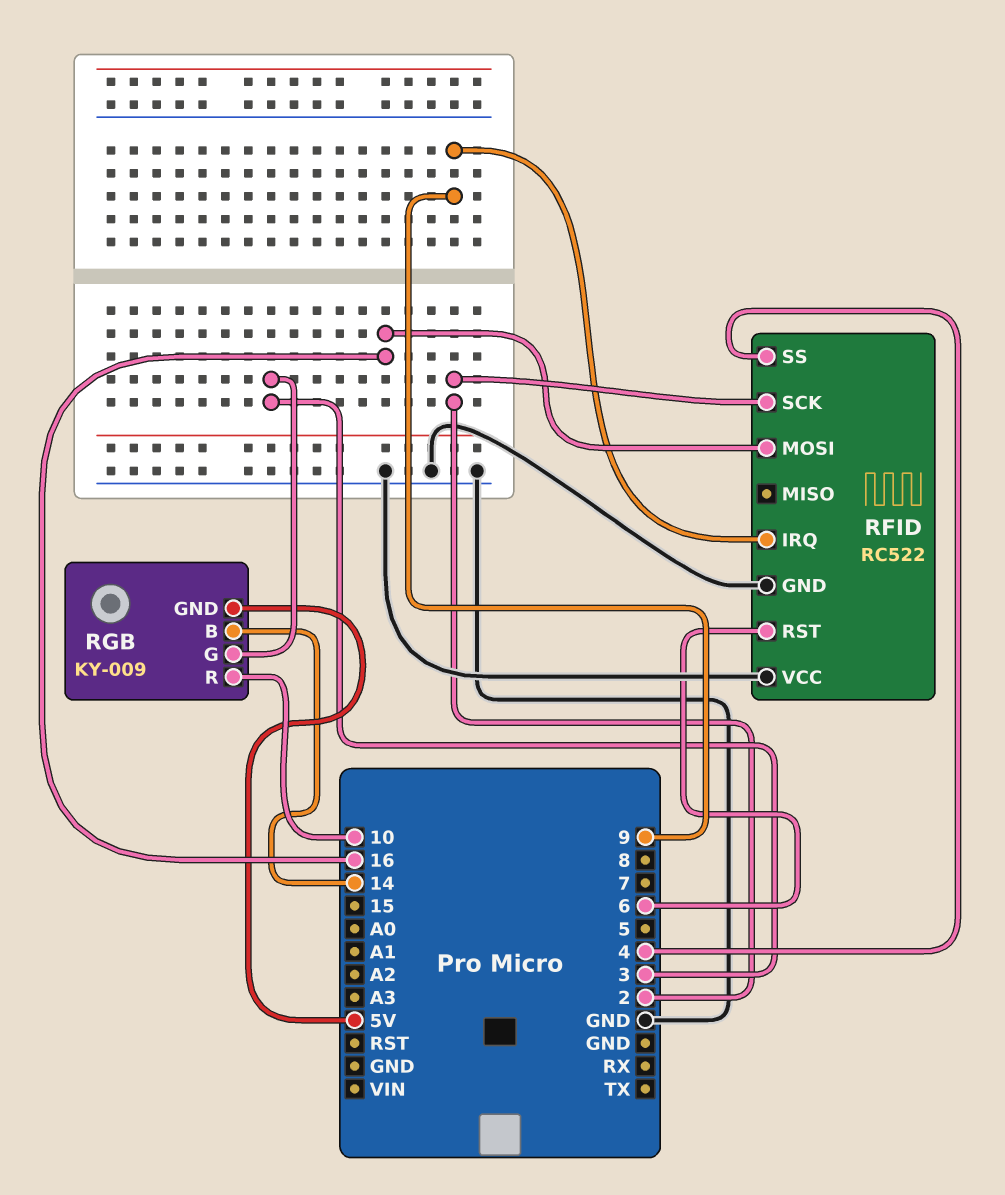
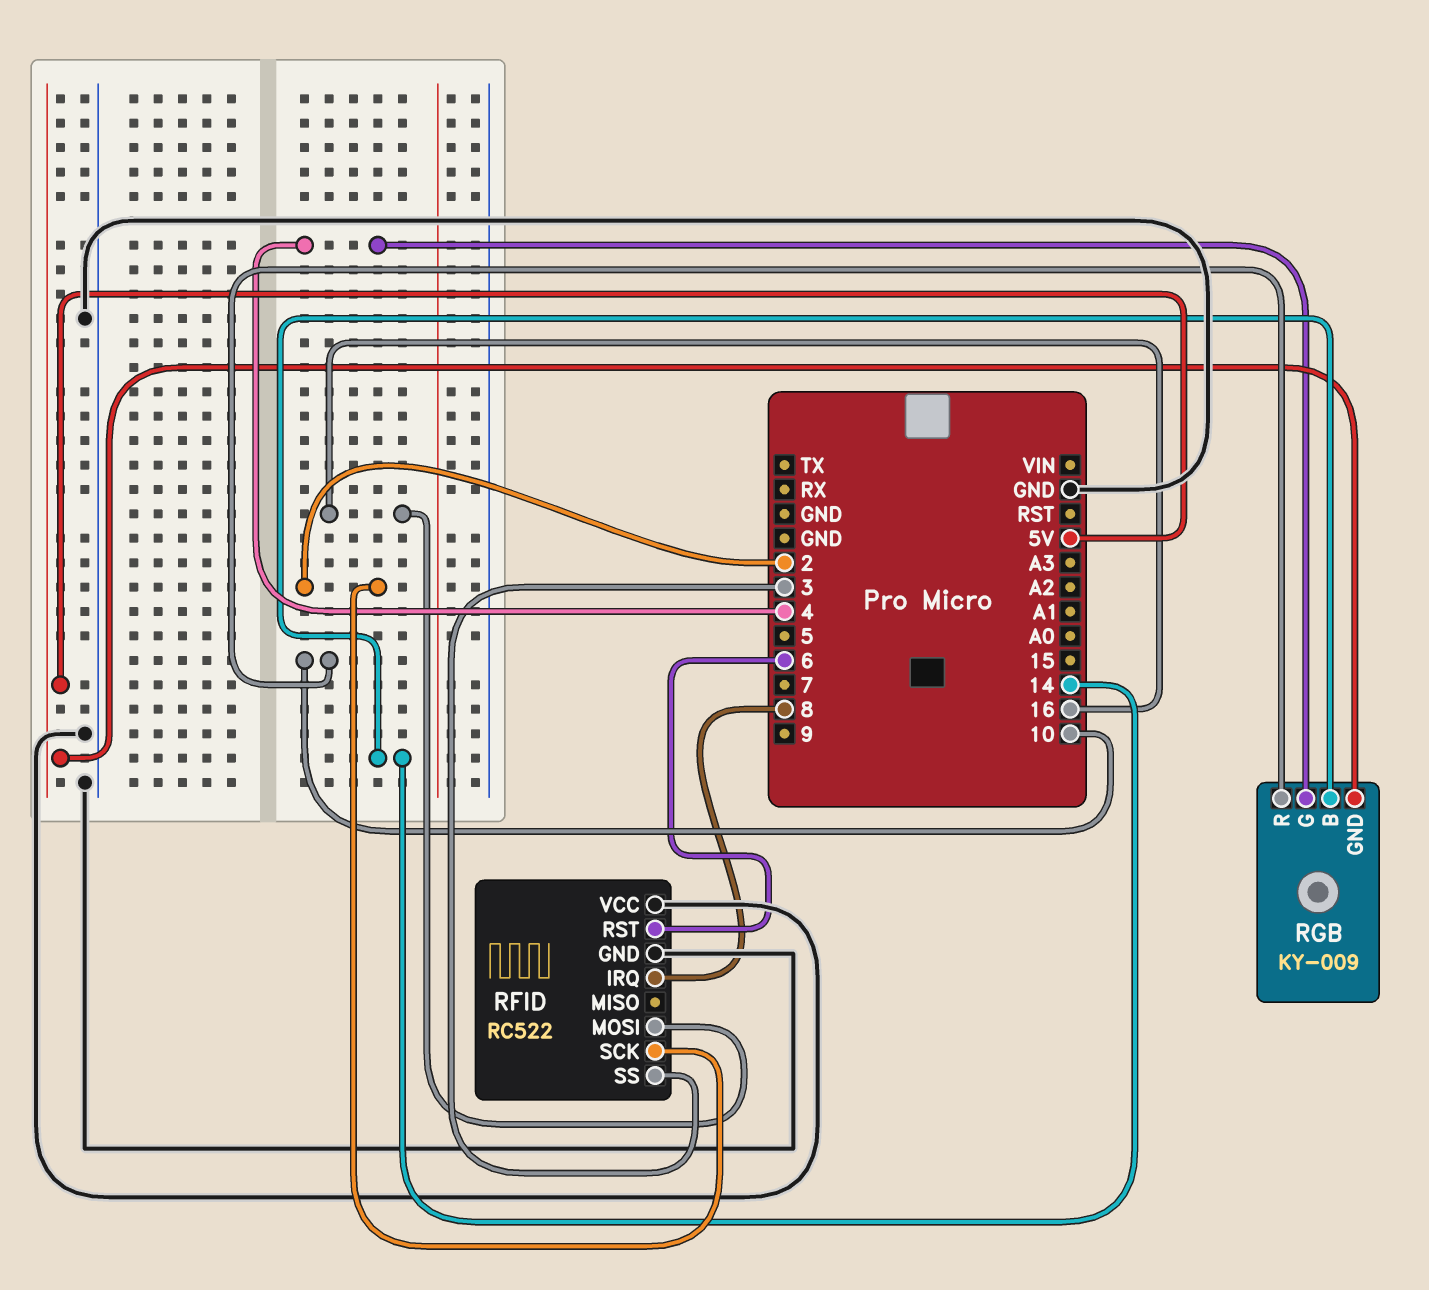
RFID pin IRQ: 9 -> 8
RFID pin SS: 4 -> 3
RGB pin G: 3 -> 4

